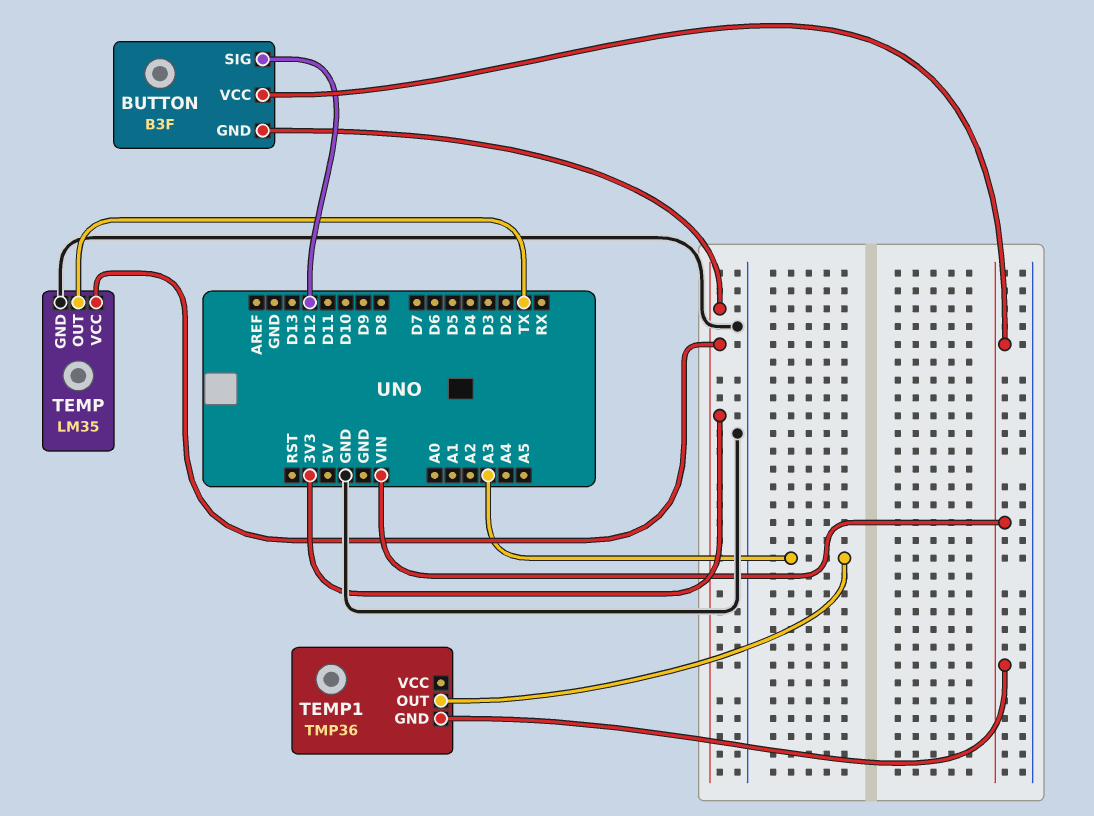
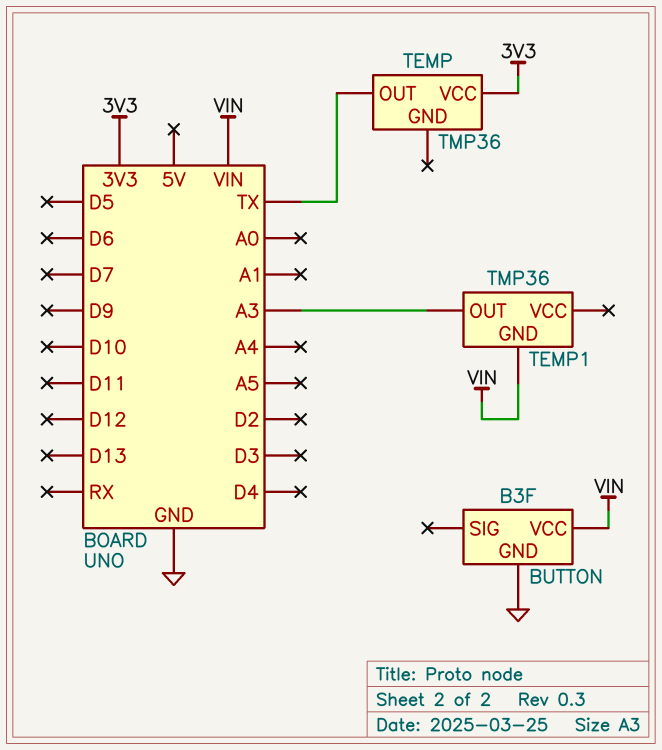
BUTTON pin GND: 3V3 -> GND
BUTTON pin SIG: D12 -> none
TEMP: LM35 -> TMP36
TEMP pin GND: GND -> none

